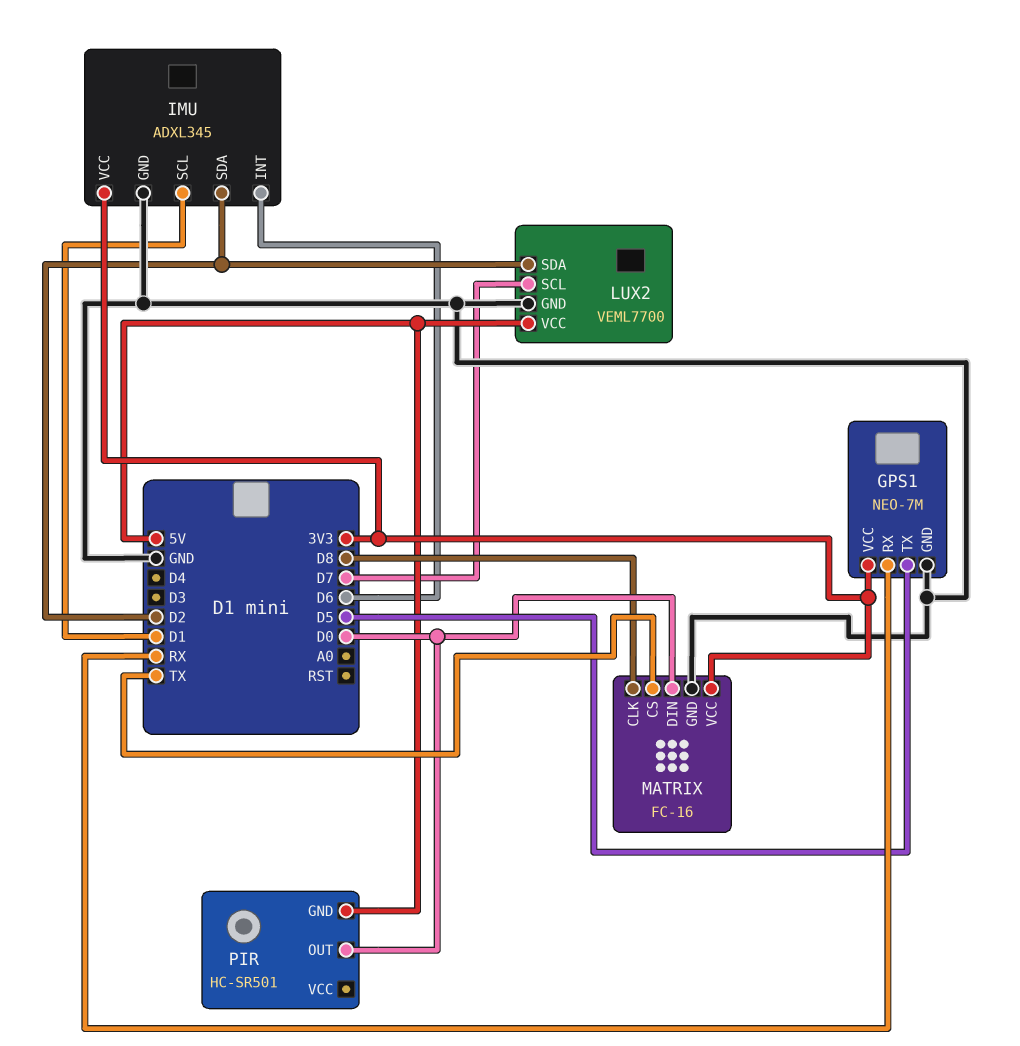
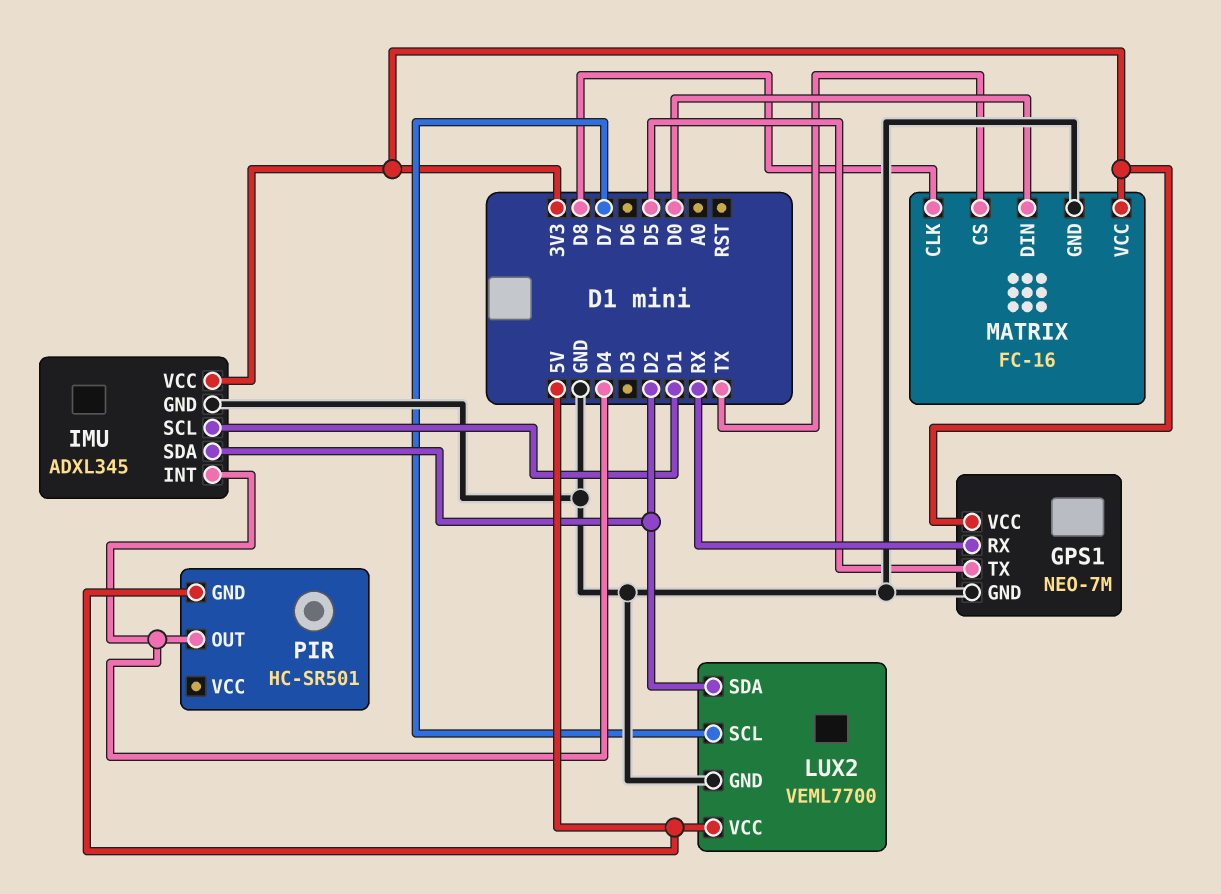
IMU pin INT: D6 -> D4
PIR pin OUT: D0 -> D4

